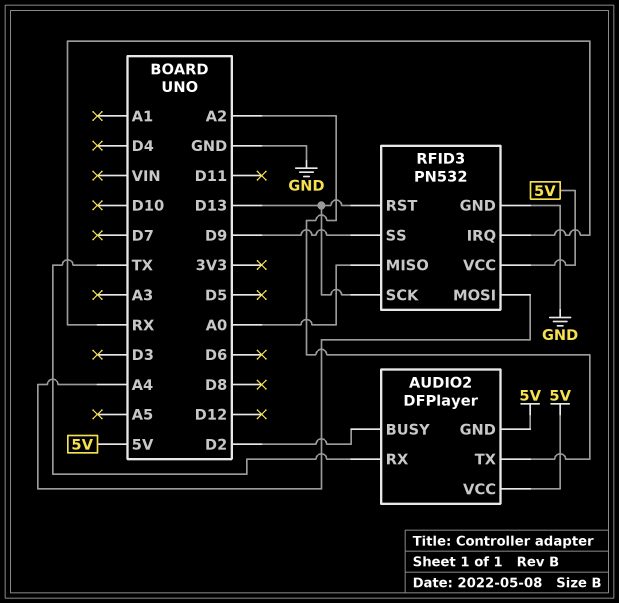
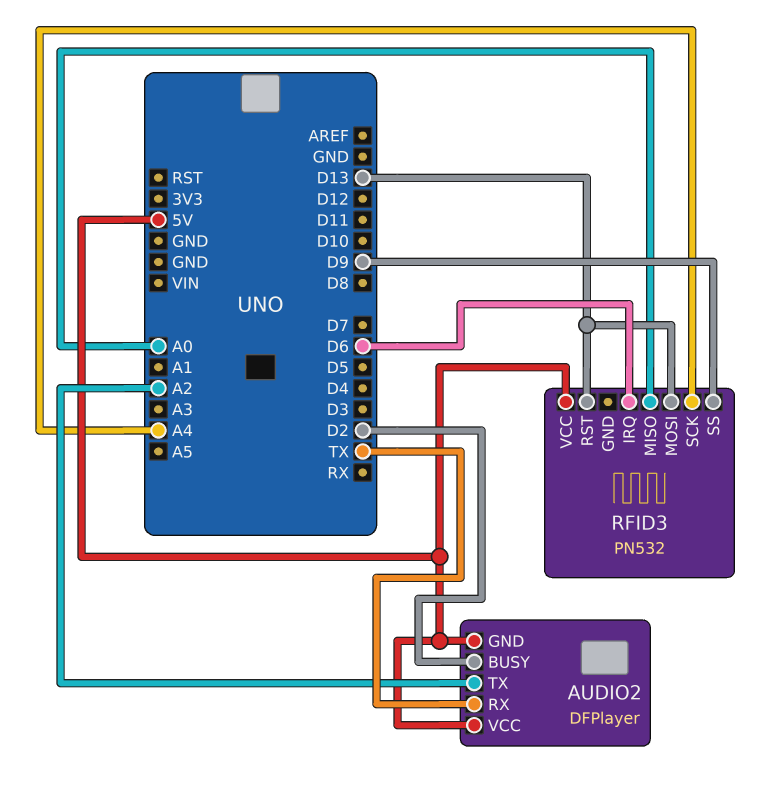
RFID3 pin GND: GND -> none
RFID3 pin IRQ: RX -> D6
RFID3 pin MOSI: A4 -> D13
RFID3 pin SCK: D13 -> A4

